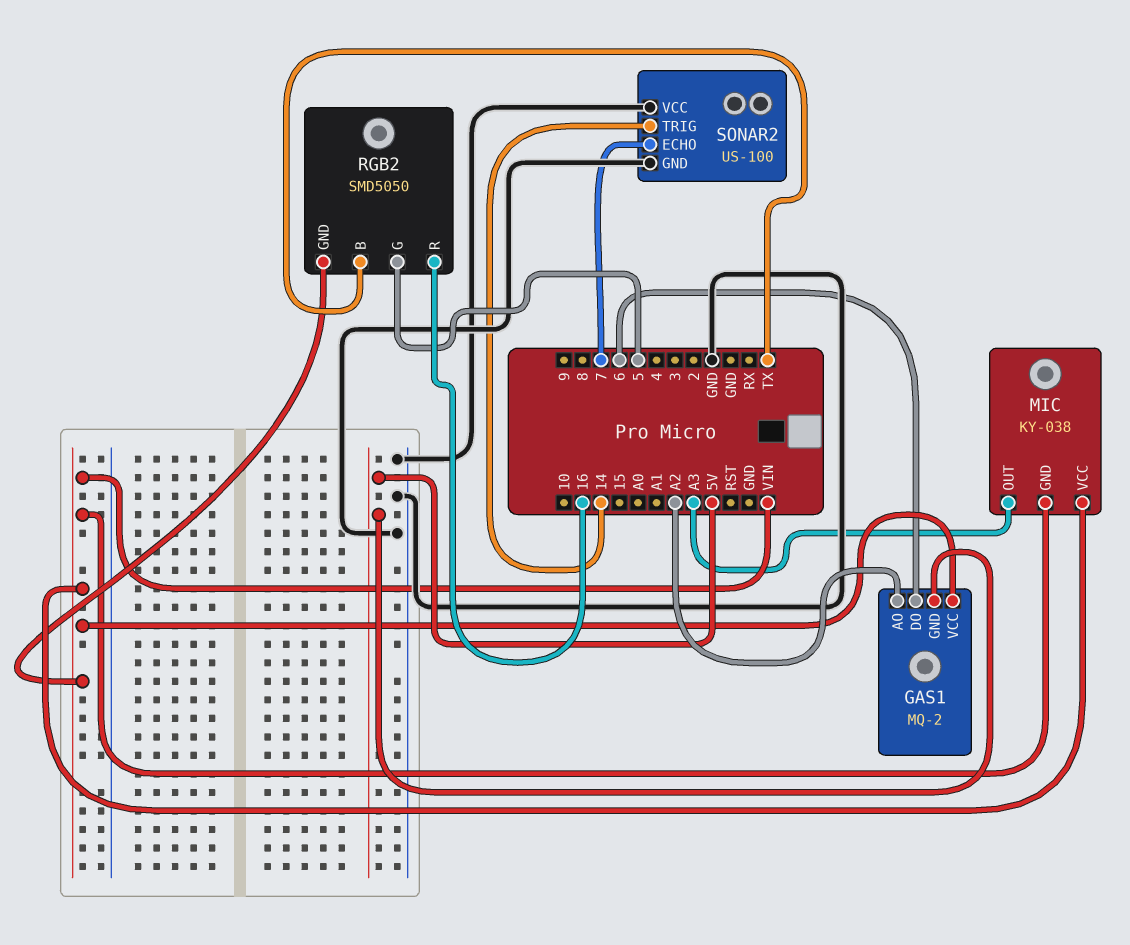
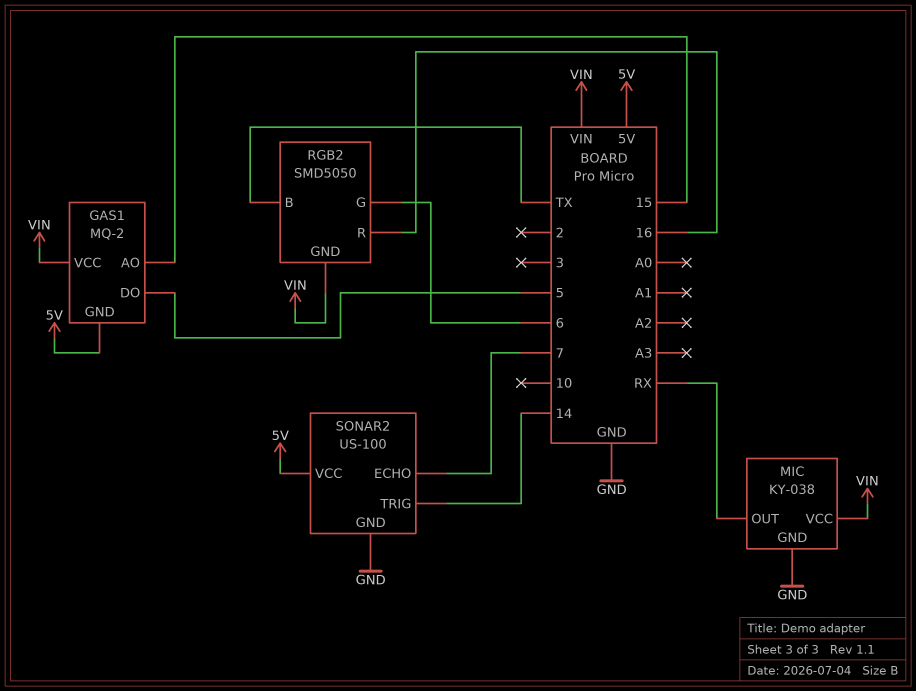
GAS1 pin AO: A2 -> 15
GAS1 pin DO: 6 -> 5
MIC pin GND: VIN -> GND
MIC pin OUT: A3 -> RX
RGB2 pin G: 5 -> 6
SONAR2 pin VCC: GND -> 5V

